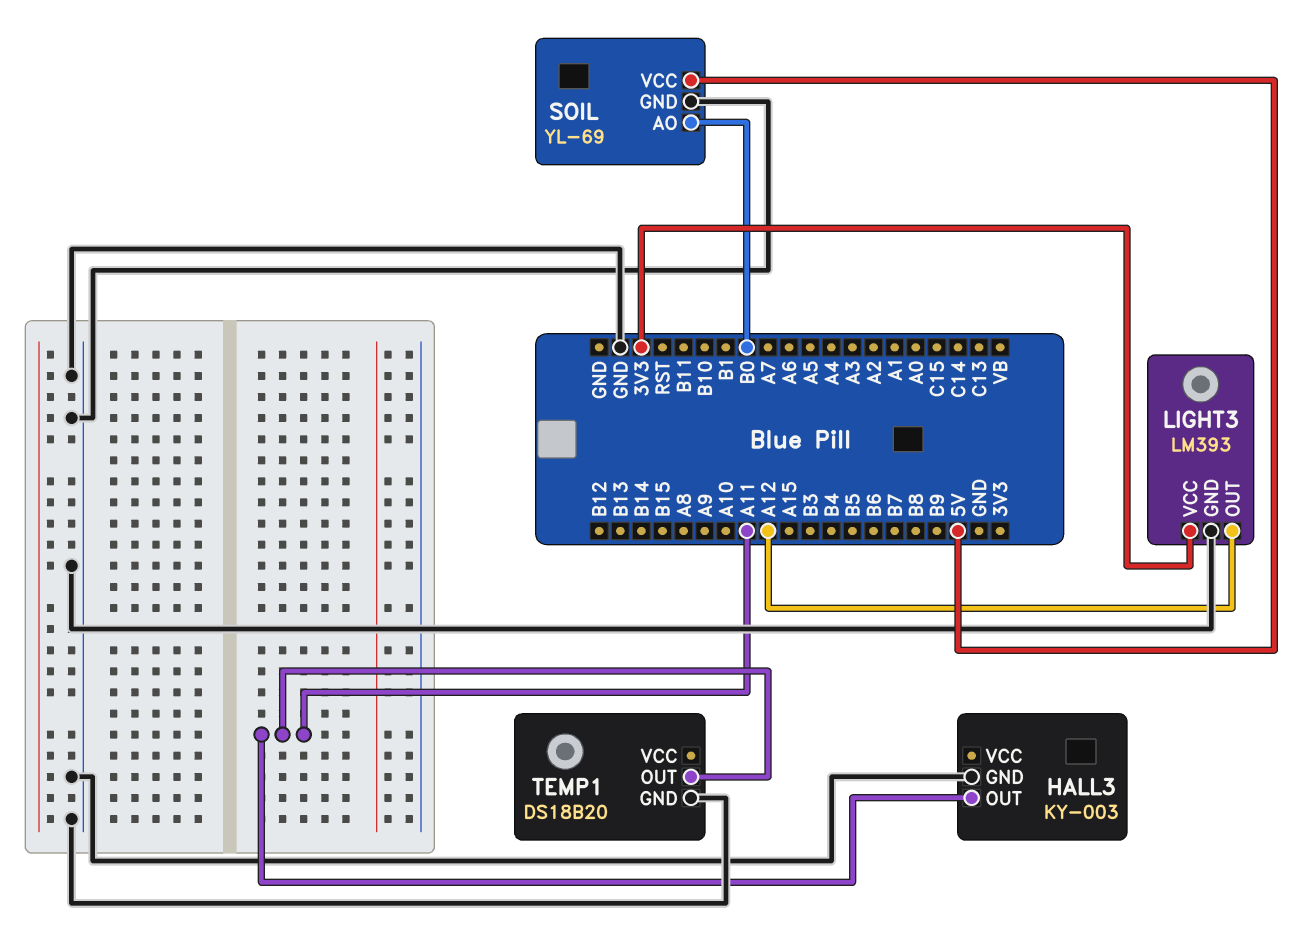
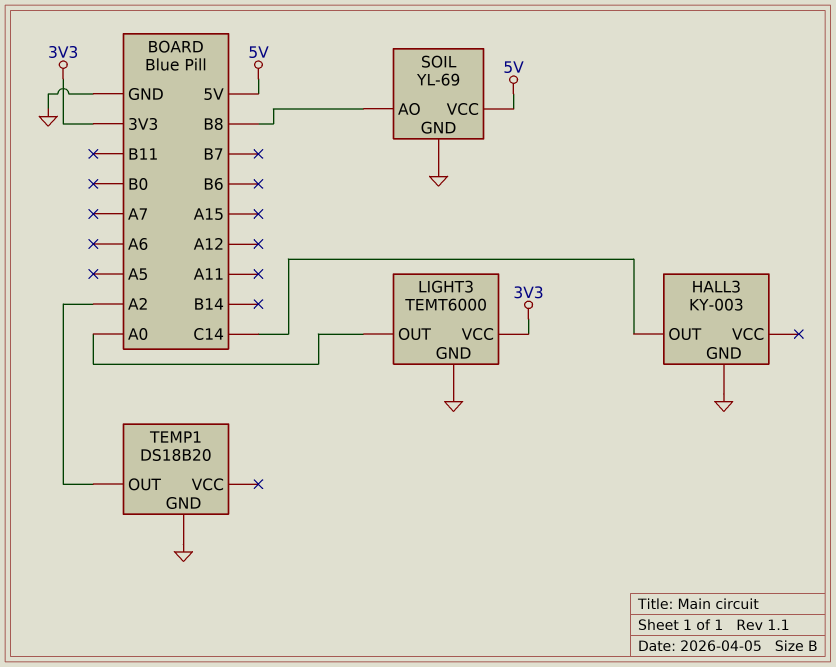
HALL3 pin OUT: A11 -> C14
LIGHT3: LM393 -> TEMT6000
LIGHT3 pin OUT: A12 -> A0
SOIL pin AO: B0 -> B8
TEMP1 pin OUT: A11 -> A2

